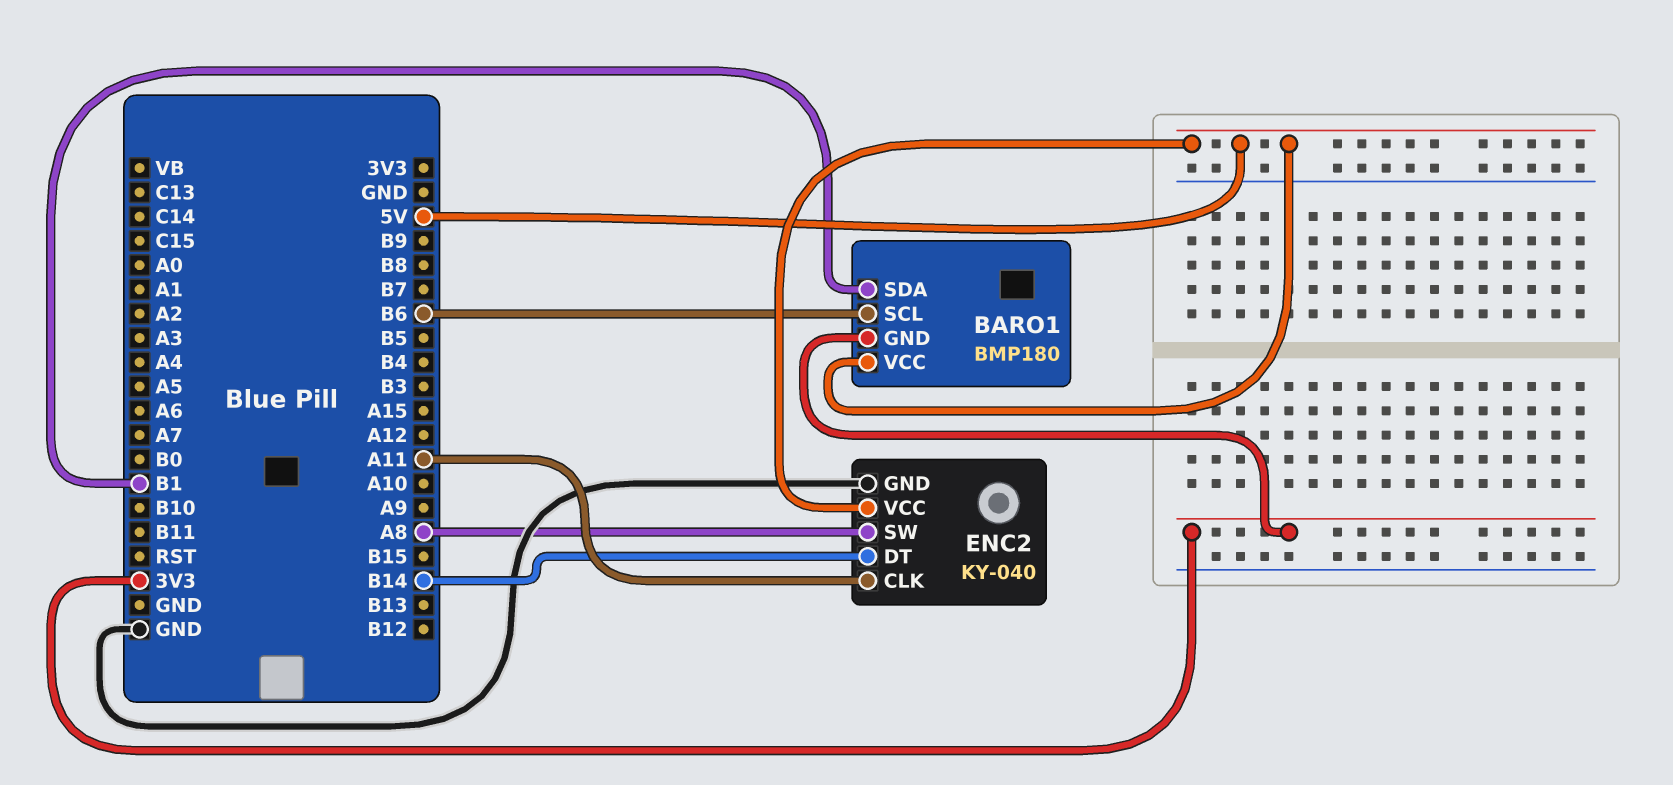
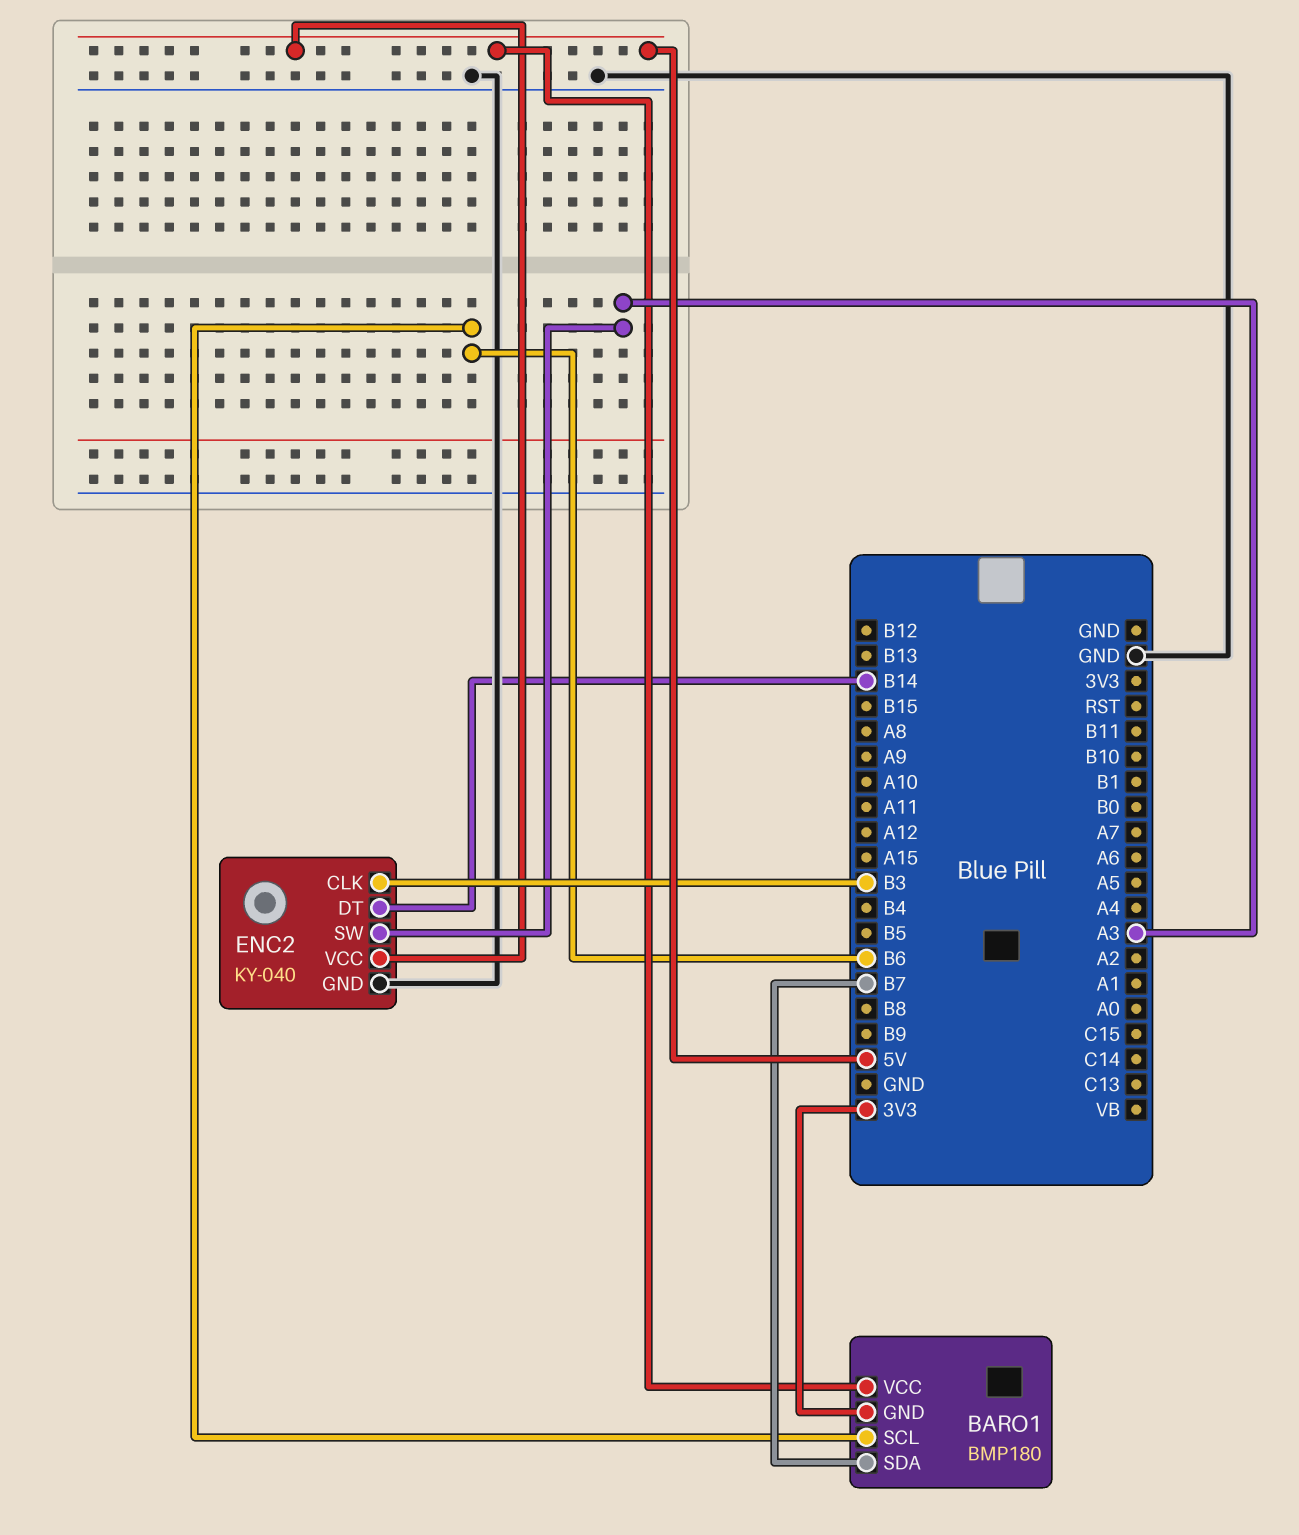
BARO1 pin SDA: B1 -> B7
ENC2 pin CLK: A11 -> B3
ENC2 pin SW: A8 -> A3

